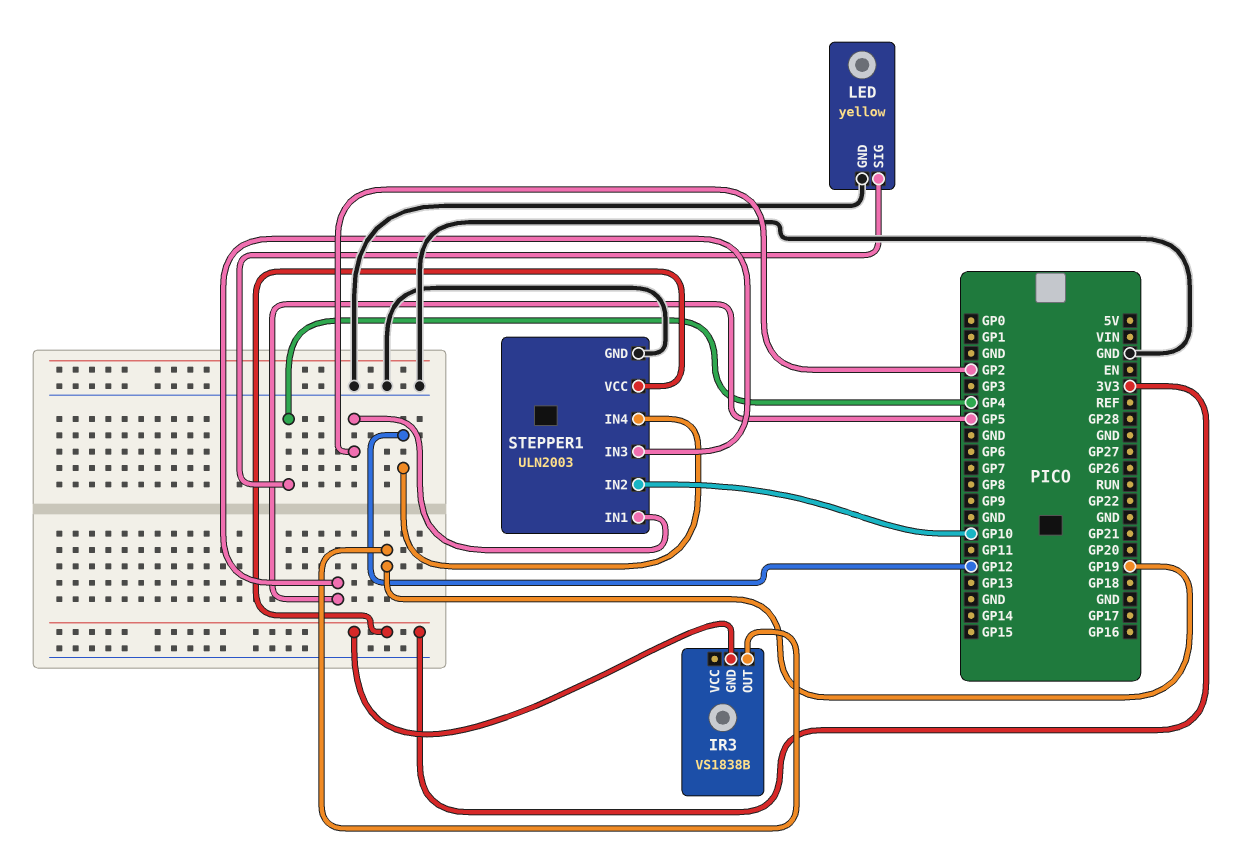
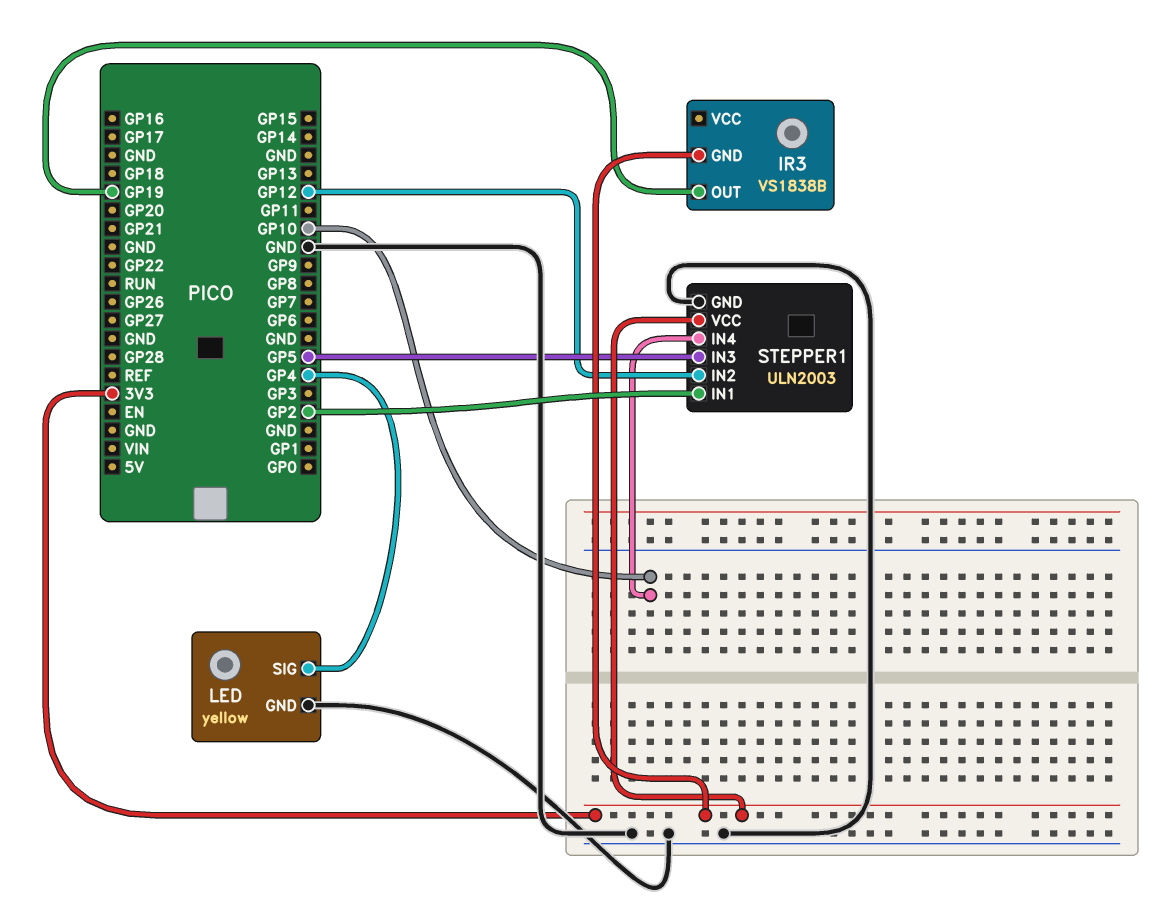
STEPPER1 pin IN2: GP10 -> GP12
STEPPER1 pin IN4: GP12 -> GP10

